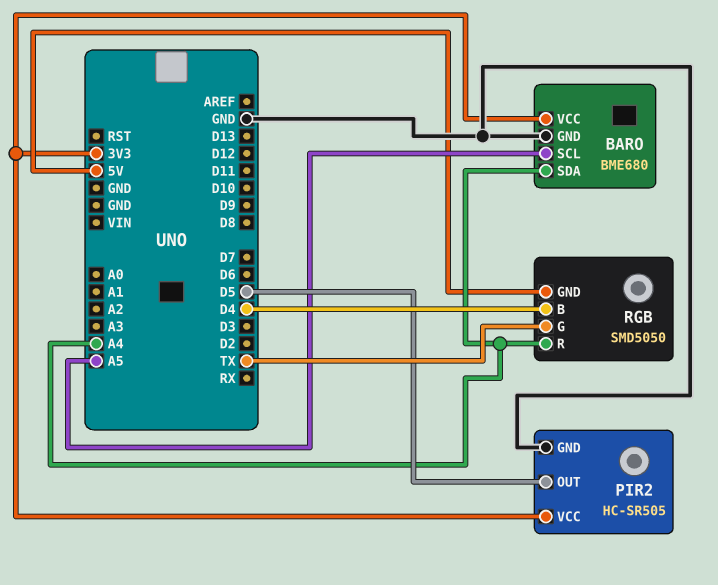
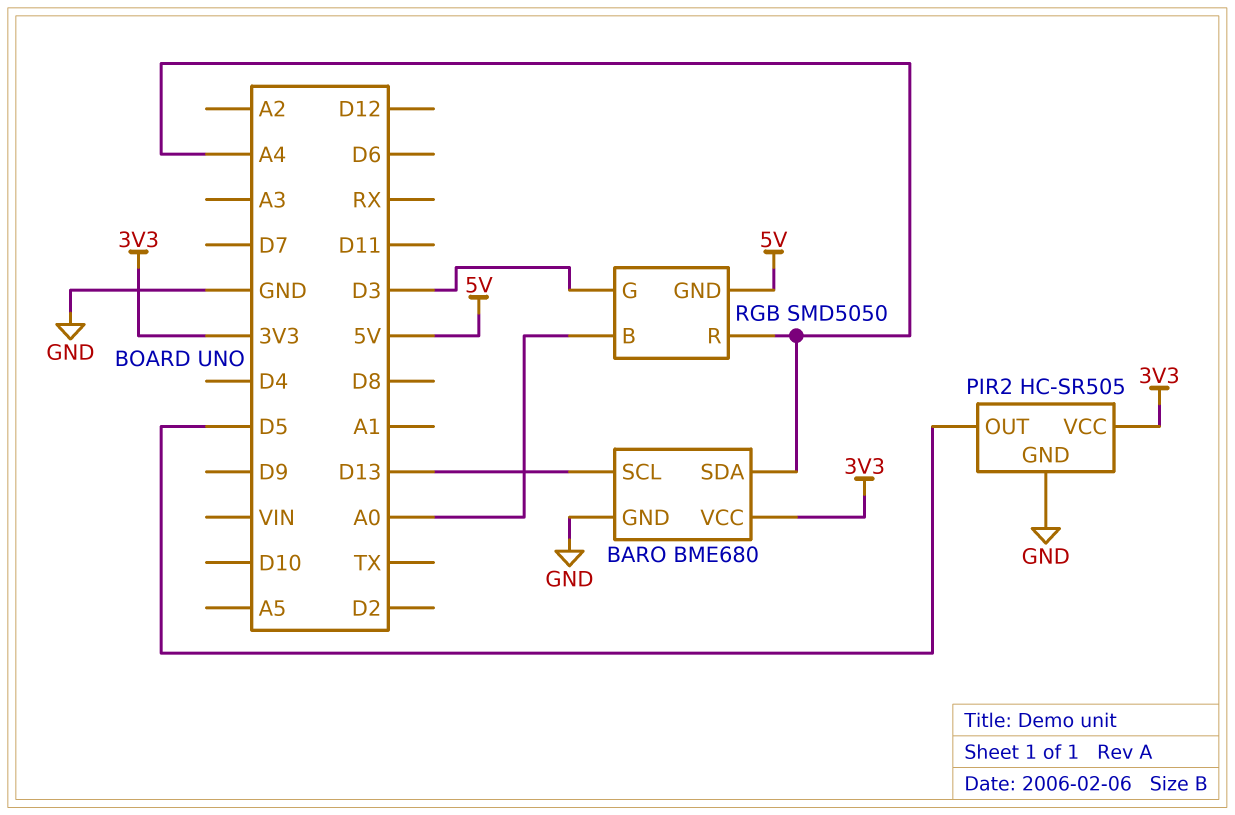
BARO pin SCL: A5 -> D13
RGB pin B: D4 -> A0
RGB pin G: TX -> D3

